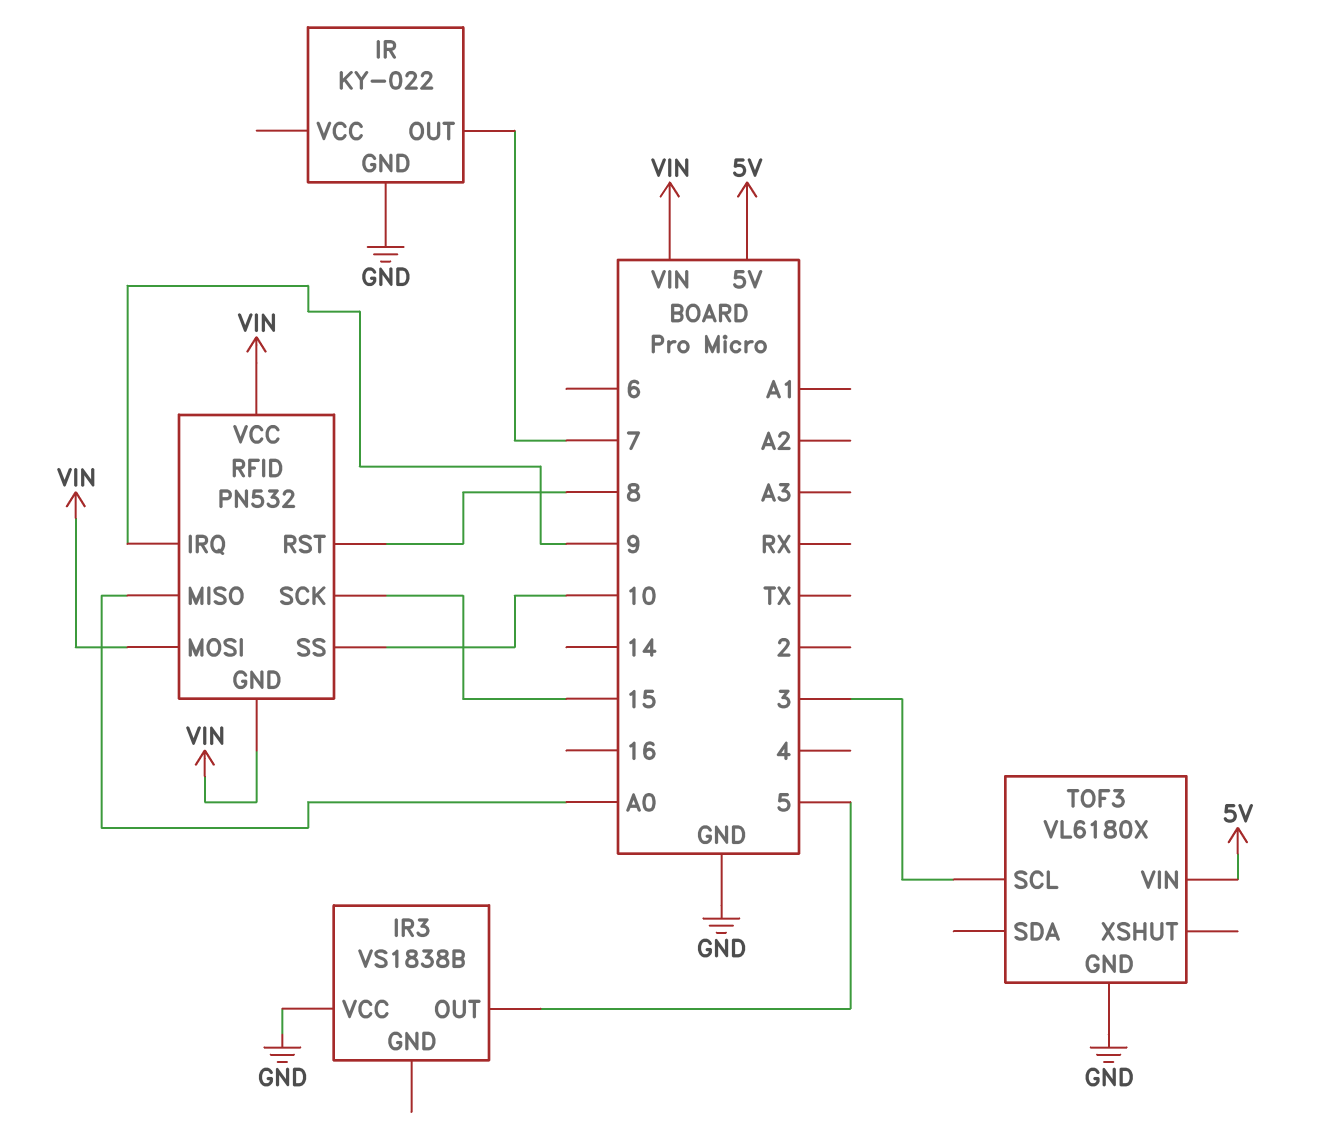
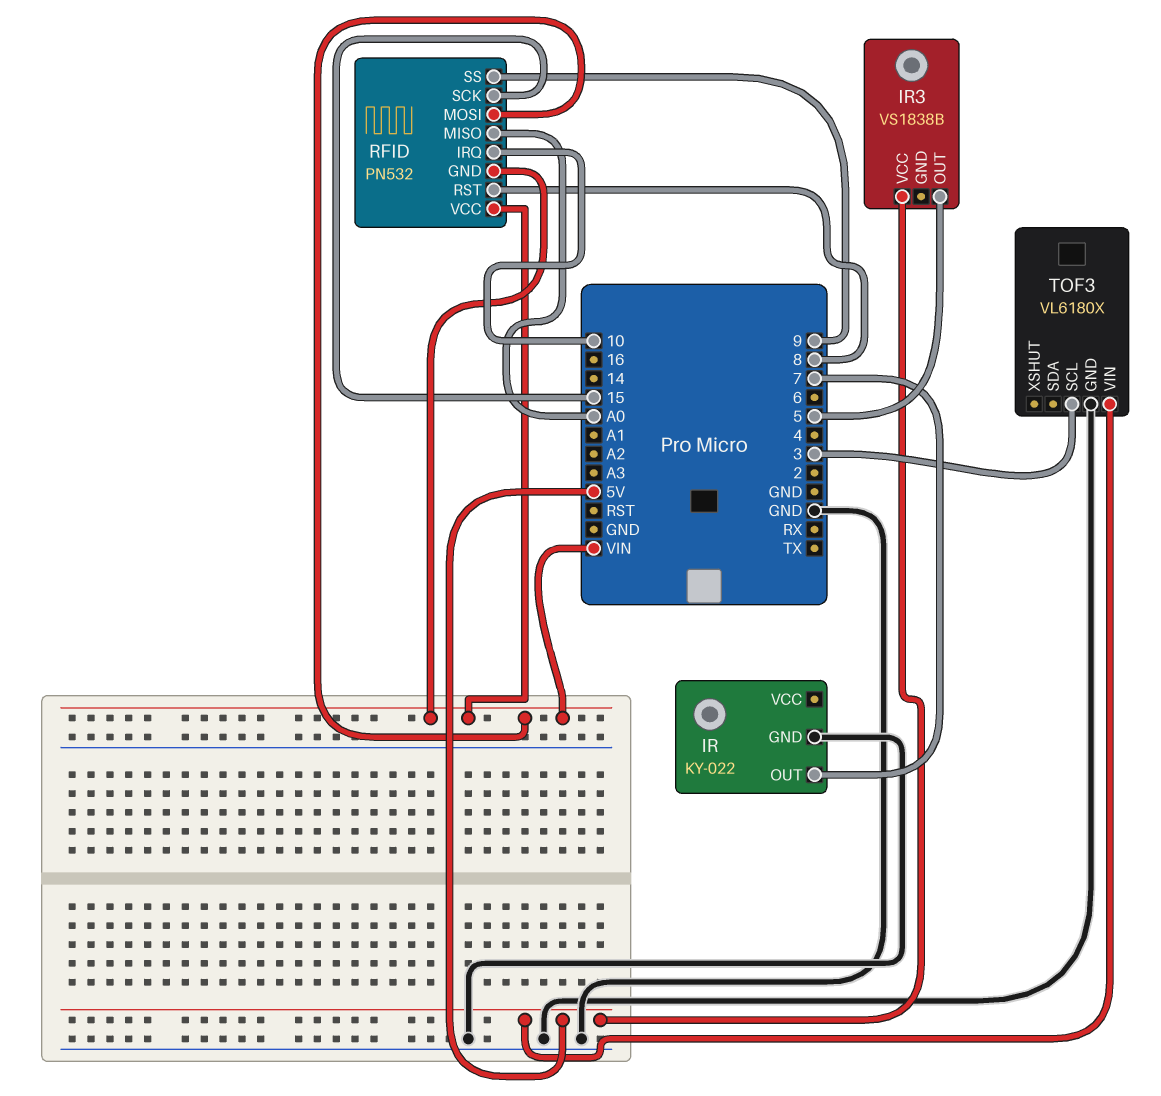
IR3 pin VCC: GND -> 5V
RFID pin IRQ: 9 -> 10
RFID pin SS: 10 -> 9

